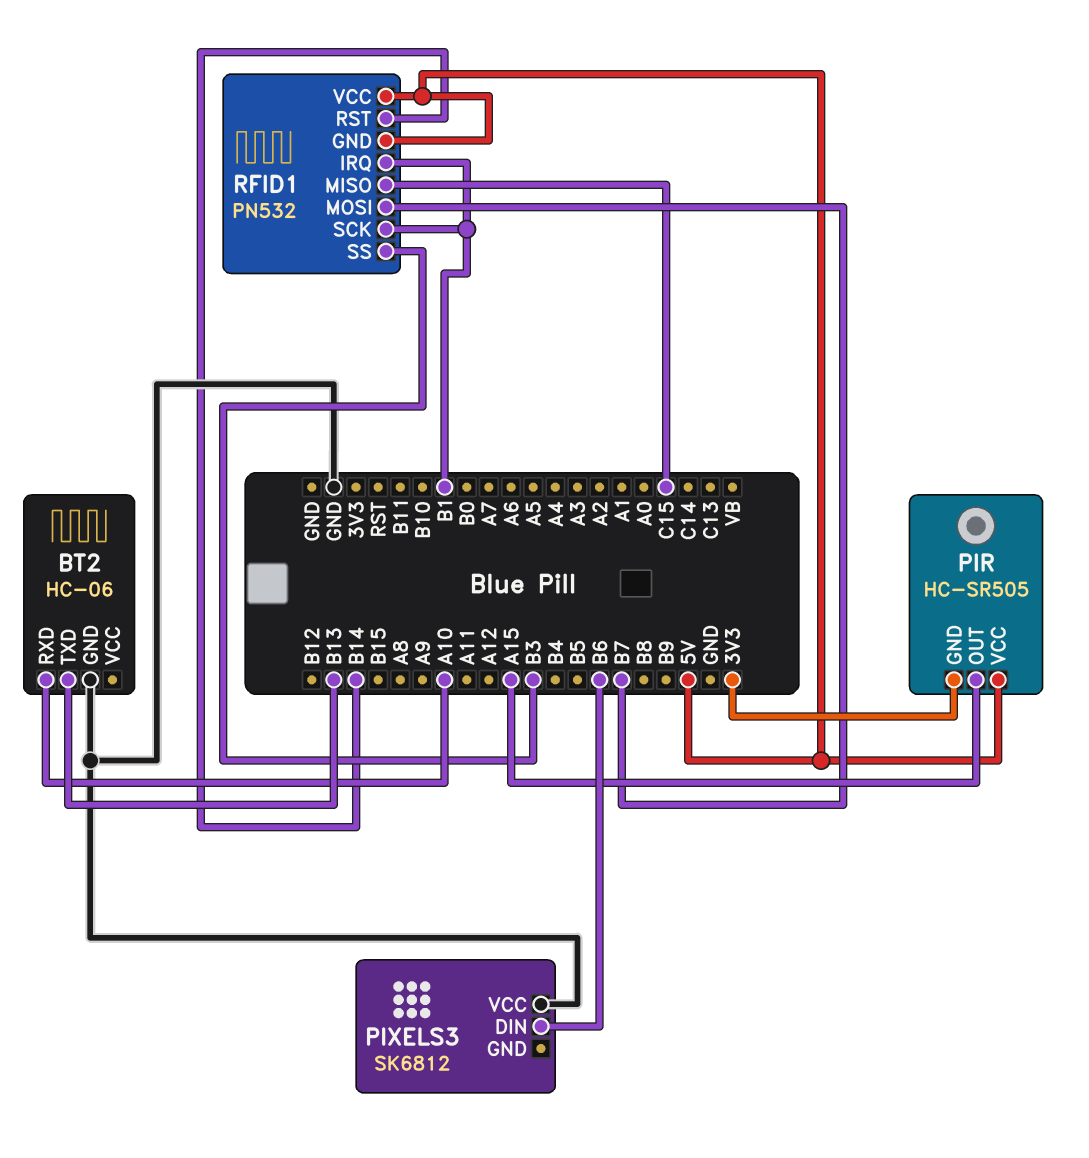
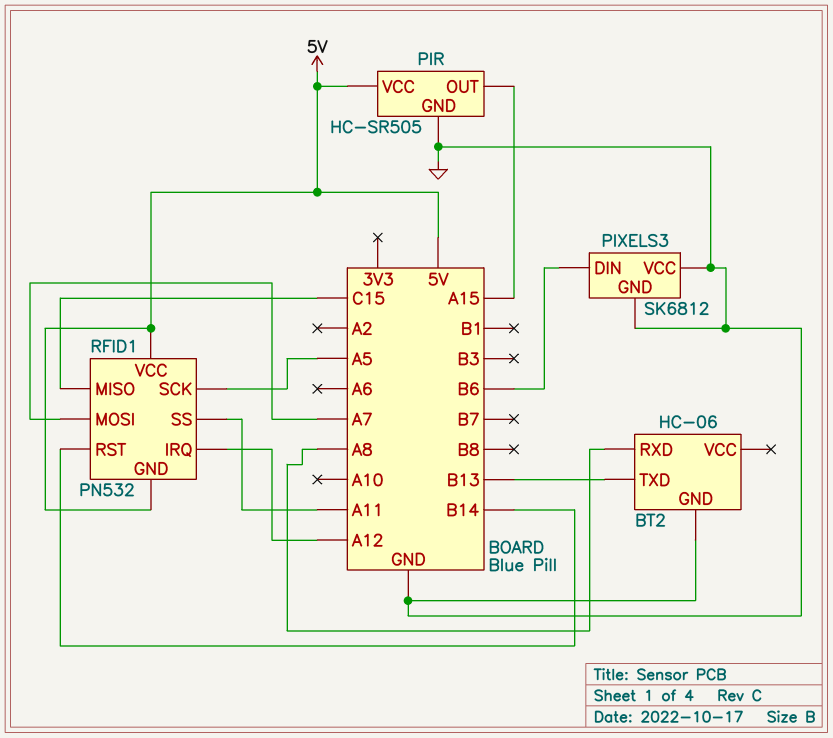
BT2 pin RXD: A10 -> A8
PIR pin GND: 3V3 -> GND
PIXELS3 pin GND: none -> GND
RFID1 pin IRQ: B1 -> A12
RFID1 pin MOSI: B7 -> A7
RFID1 pin SCK: B1 -> A5
RFID1 pin SS: B3 -> A11

